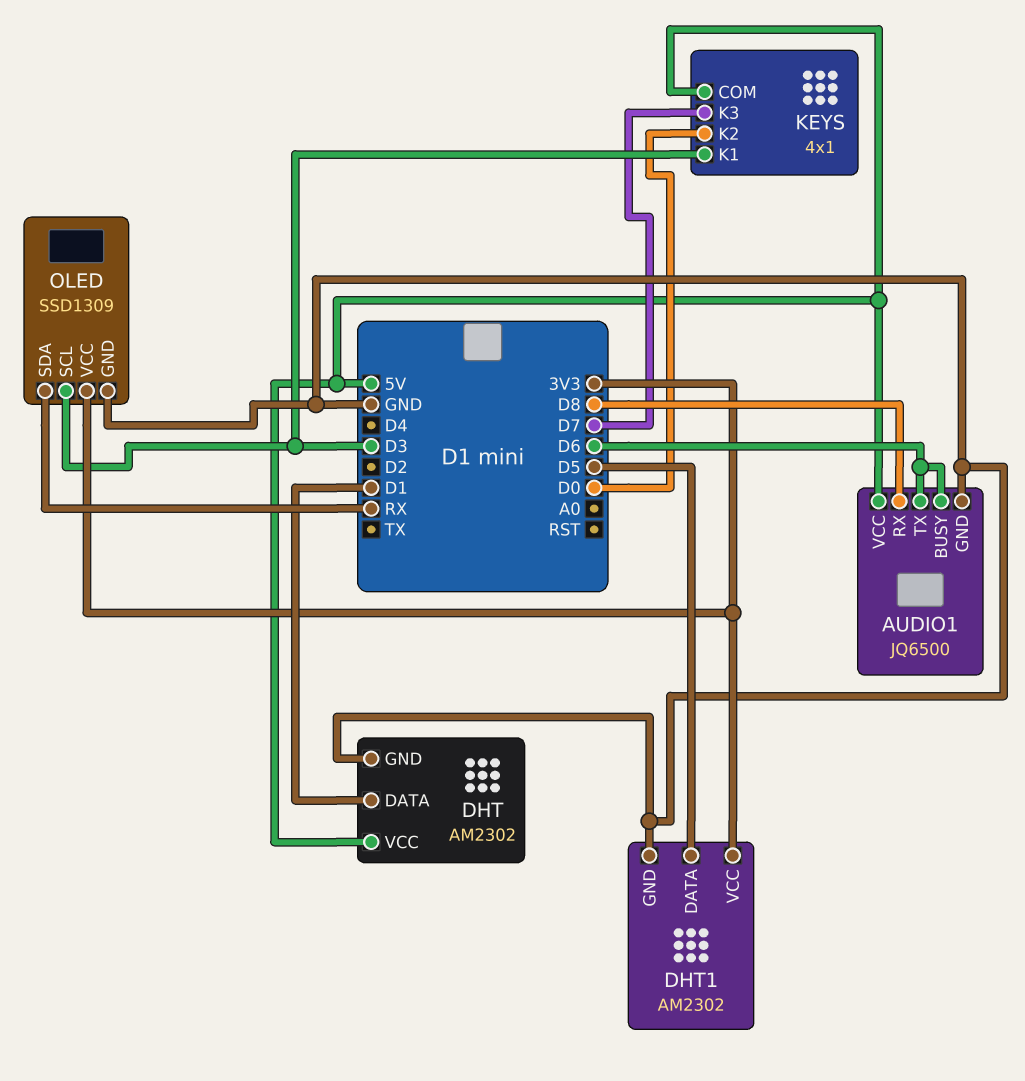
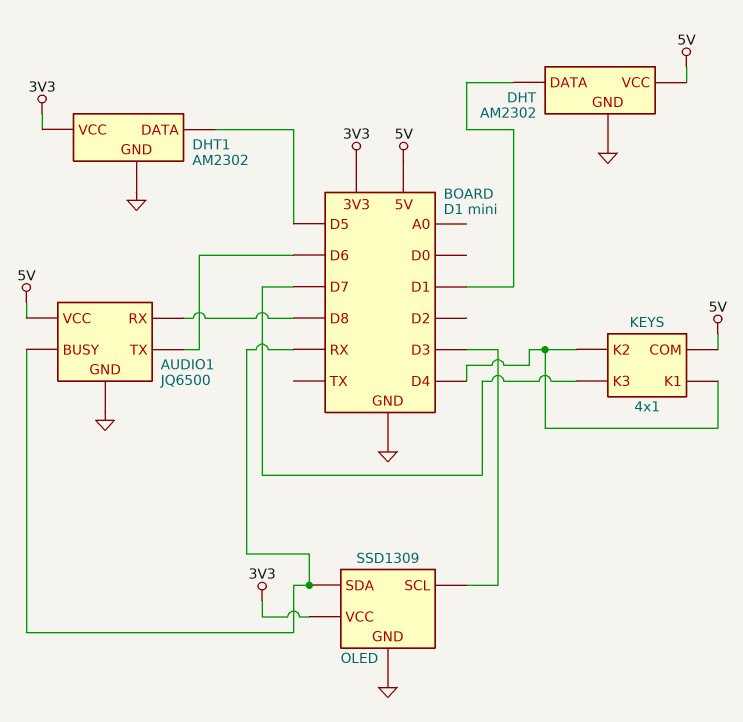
AUDIO1 pin BUSY: D6 -> RX
KEYS pin K1: D3 -> D4
KEYS pin K2: D0 -> D4

